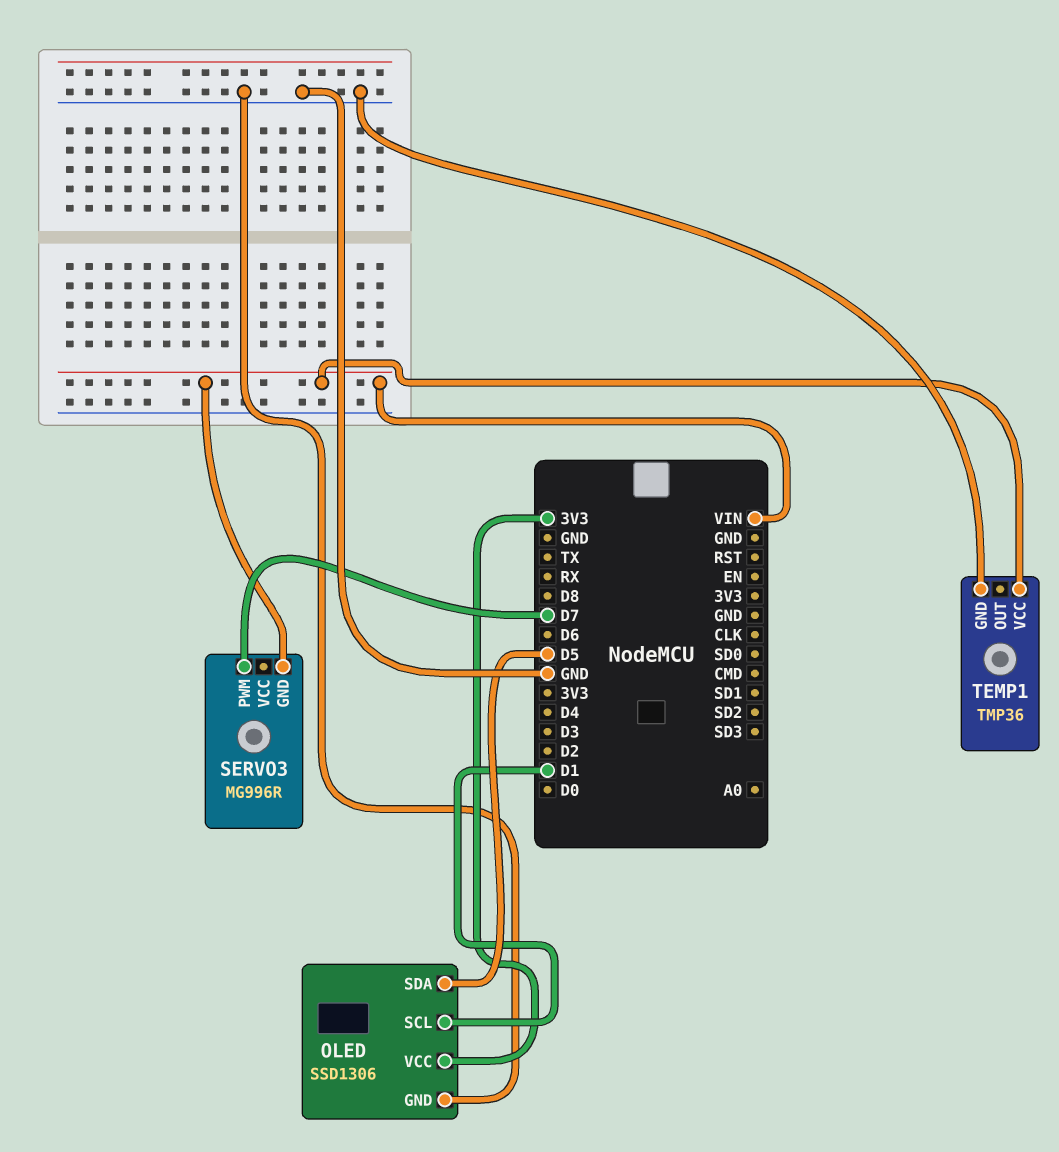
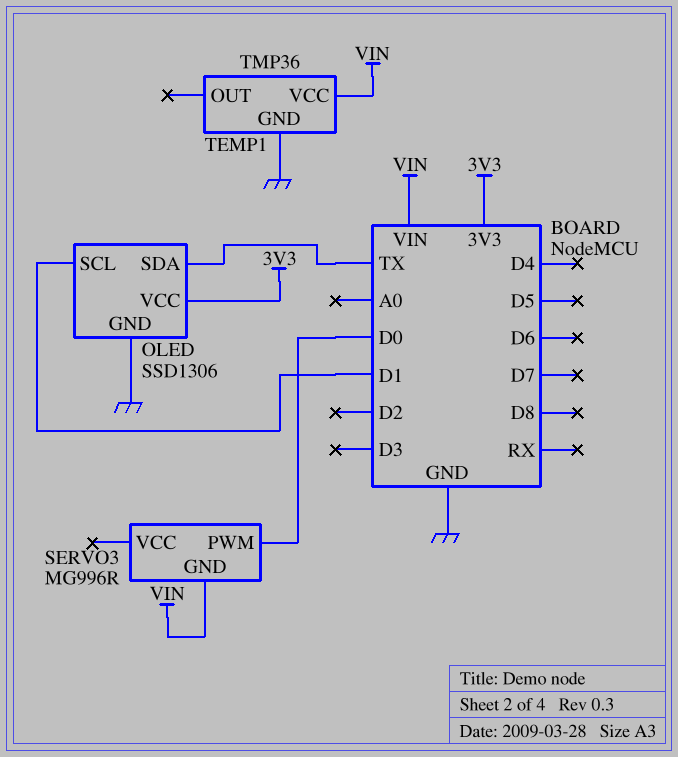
OLED pin SDA: D5 -> TX
SERVO3 pin PWM: D7 -> D0

